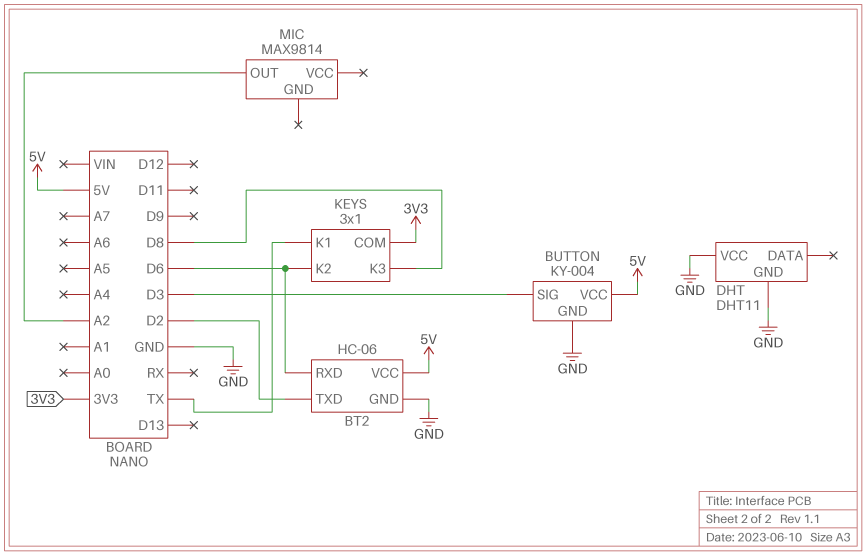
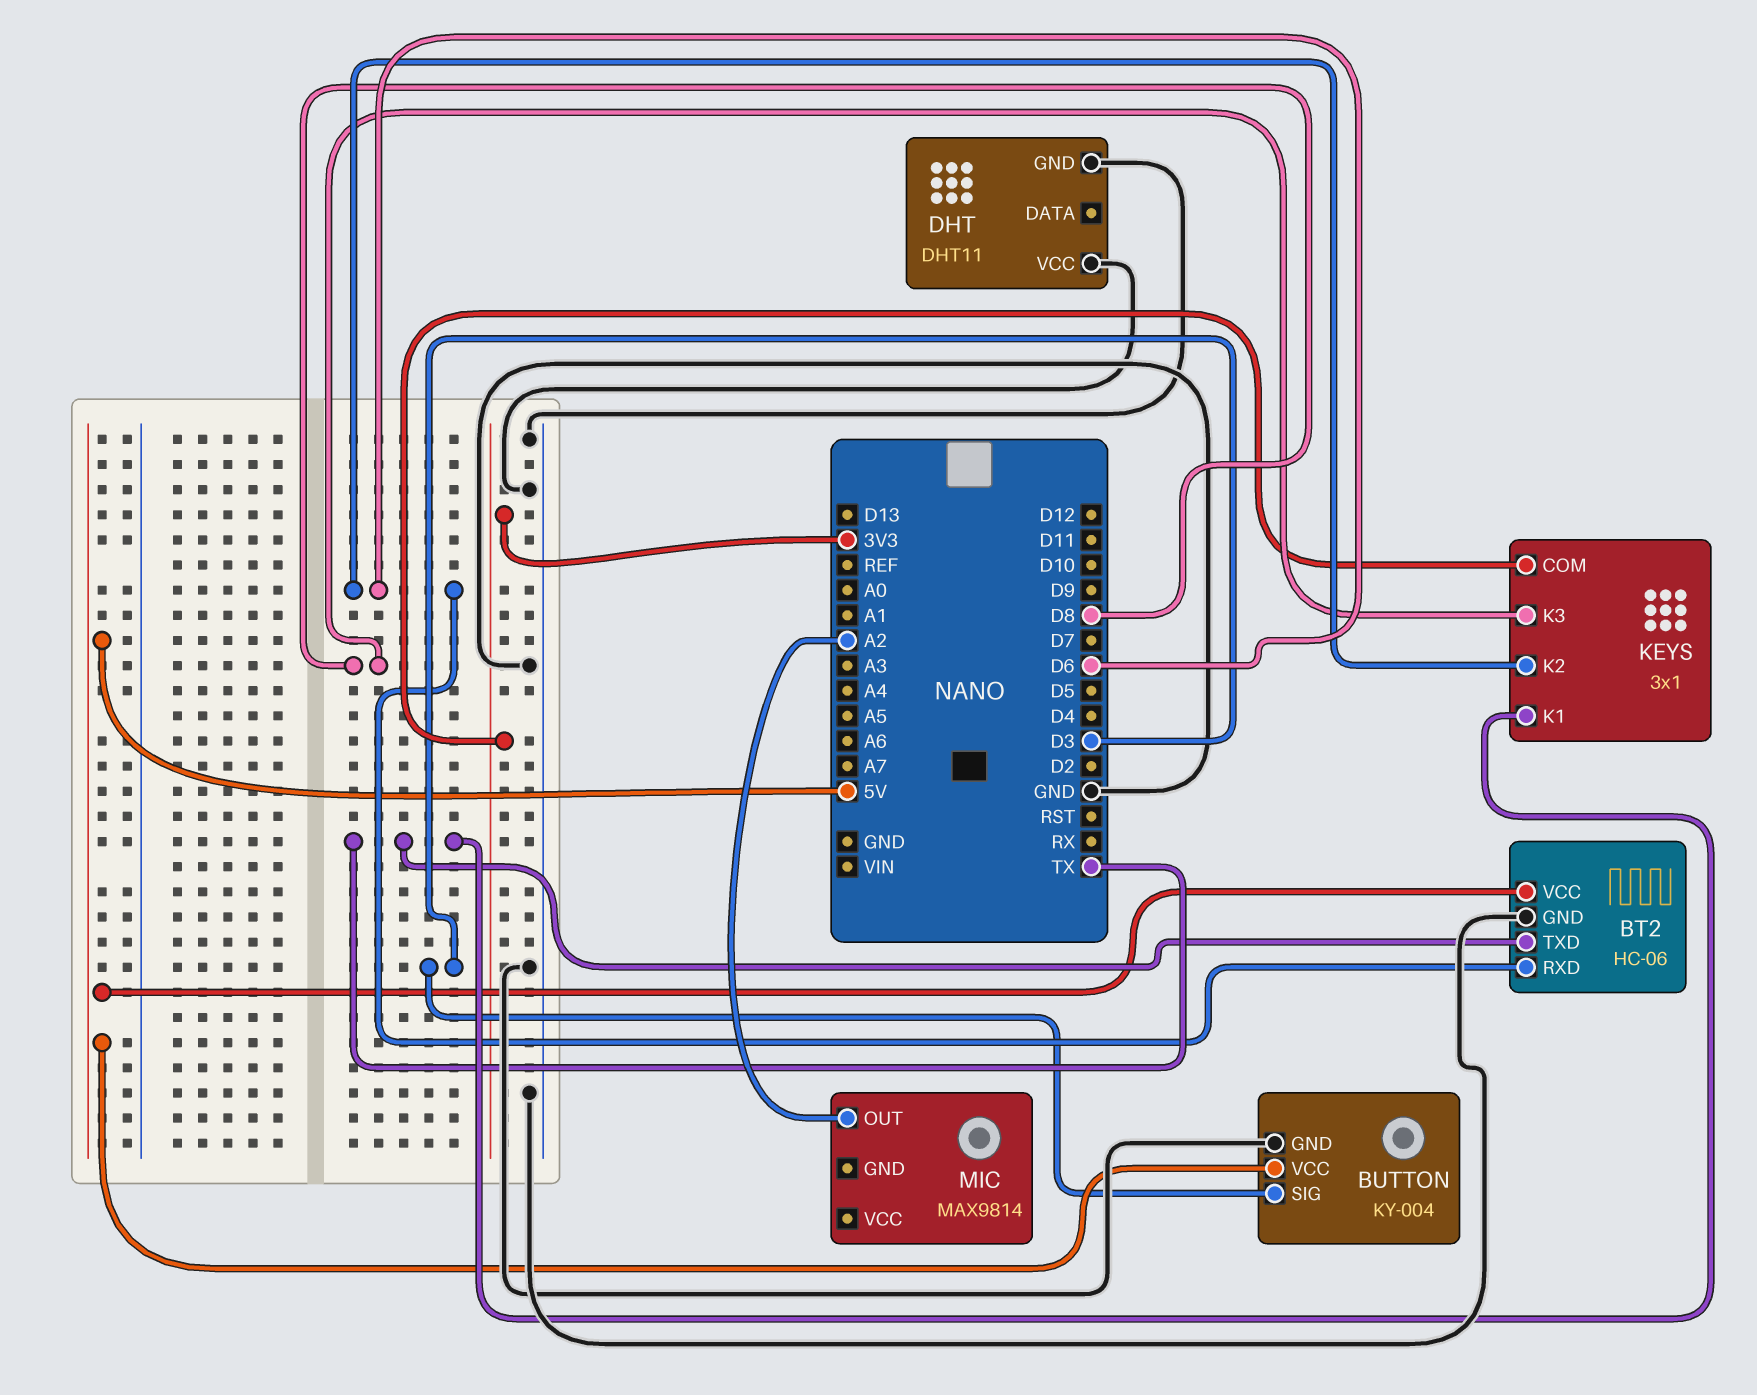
BT2 pin TXD: D2 -> TX

